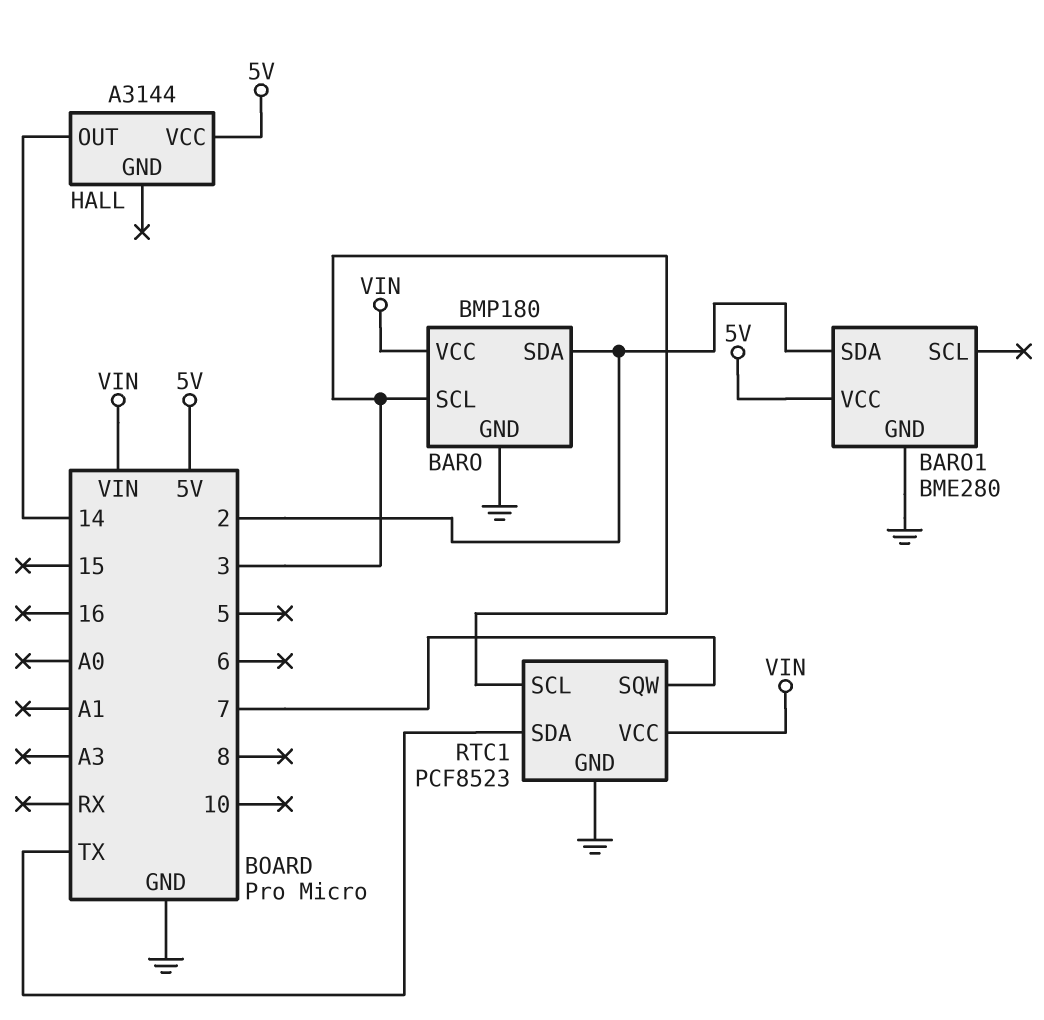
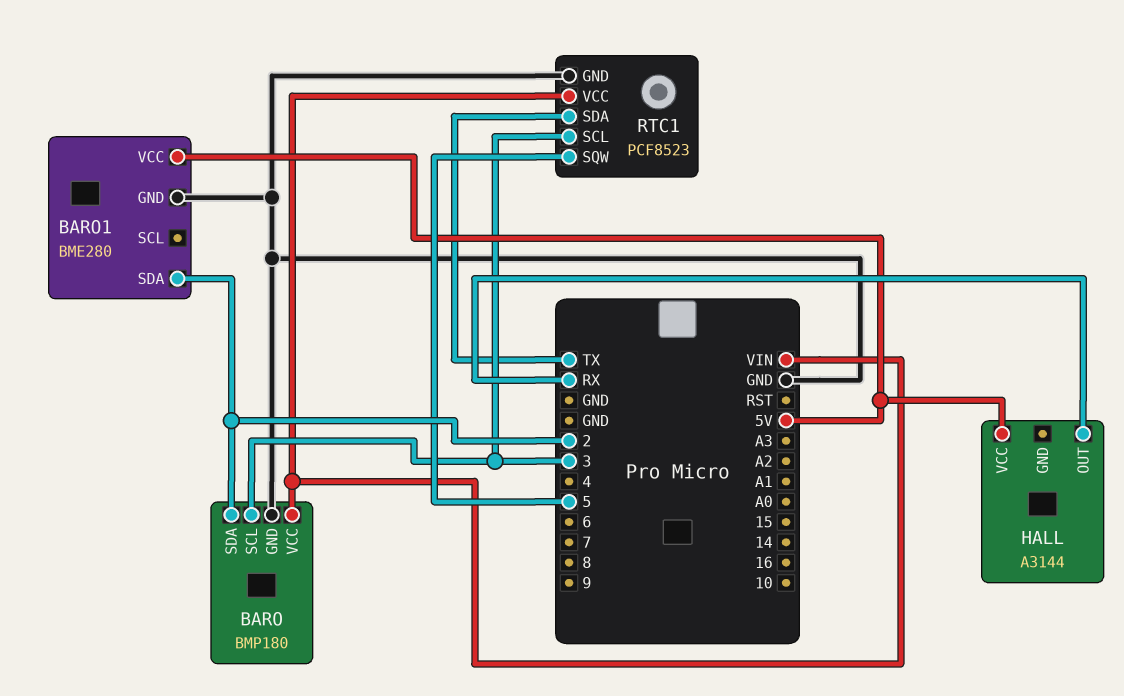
HALL pin OUT: 14 -> RX
RTC1 pin SQW: 7 -> 5

